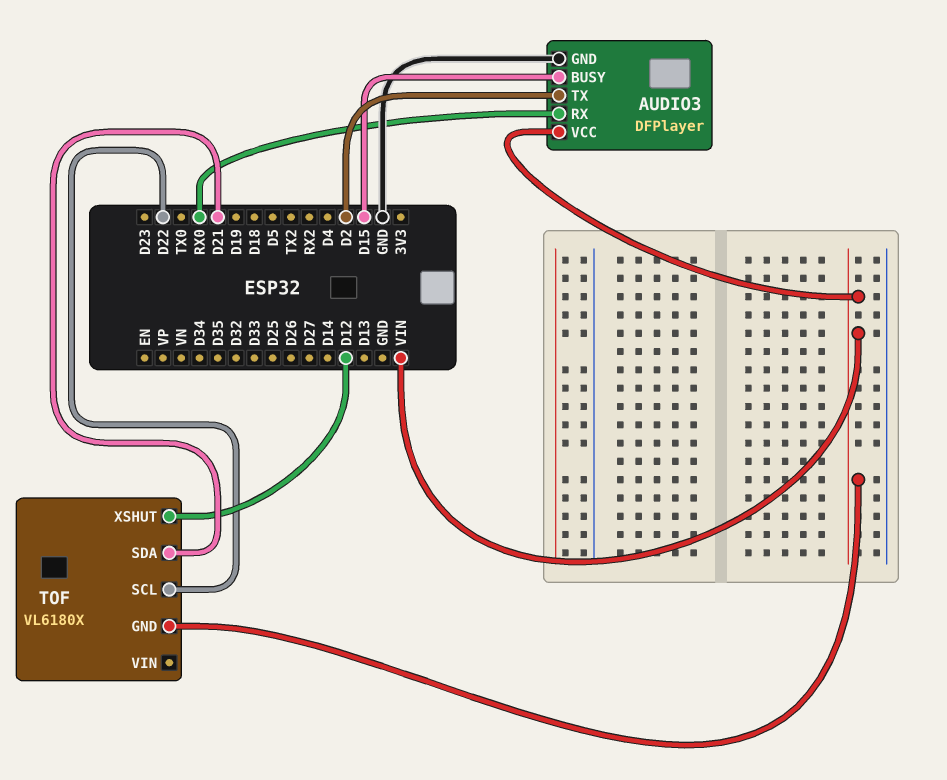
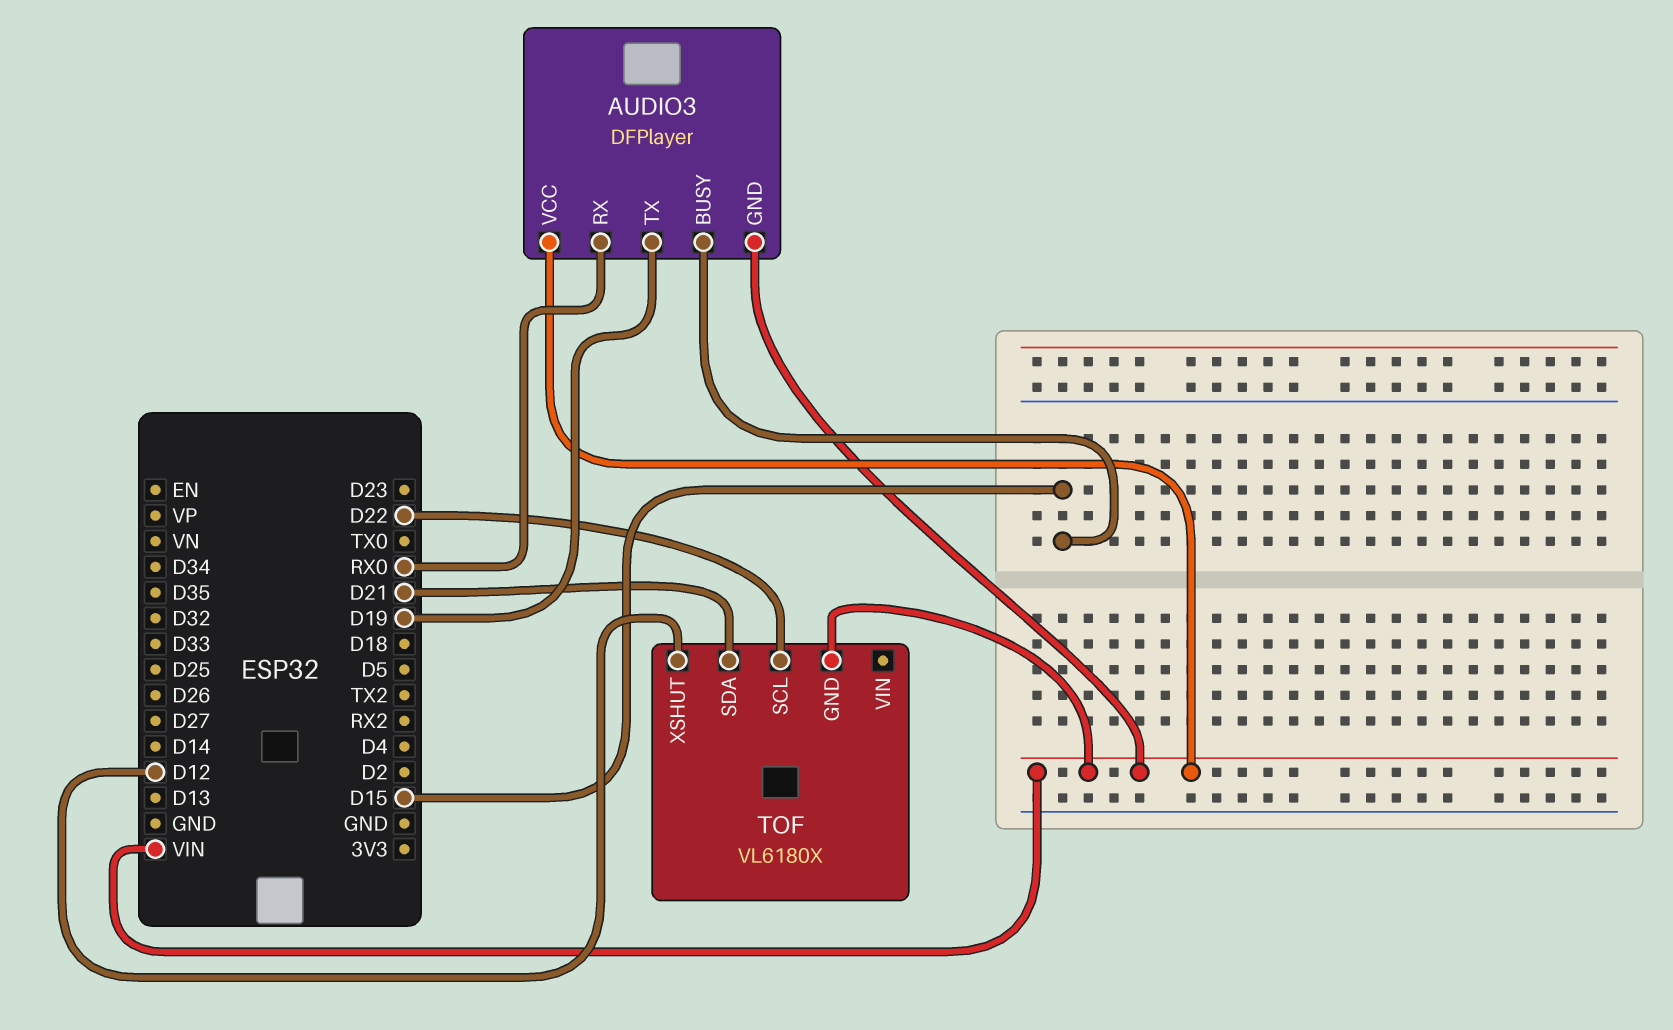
AUDIO3 pin GND: GND -> VIN
AUDIO3 pin TX: D2 -> D19

